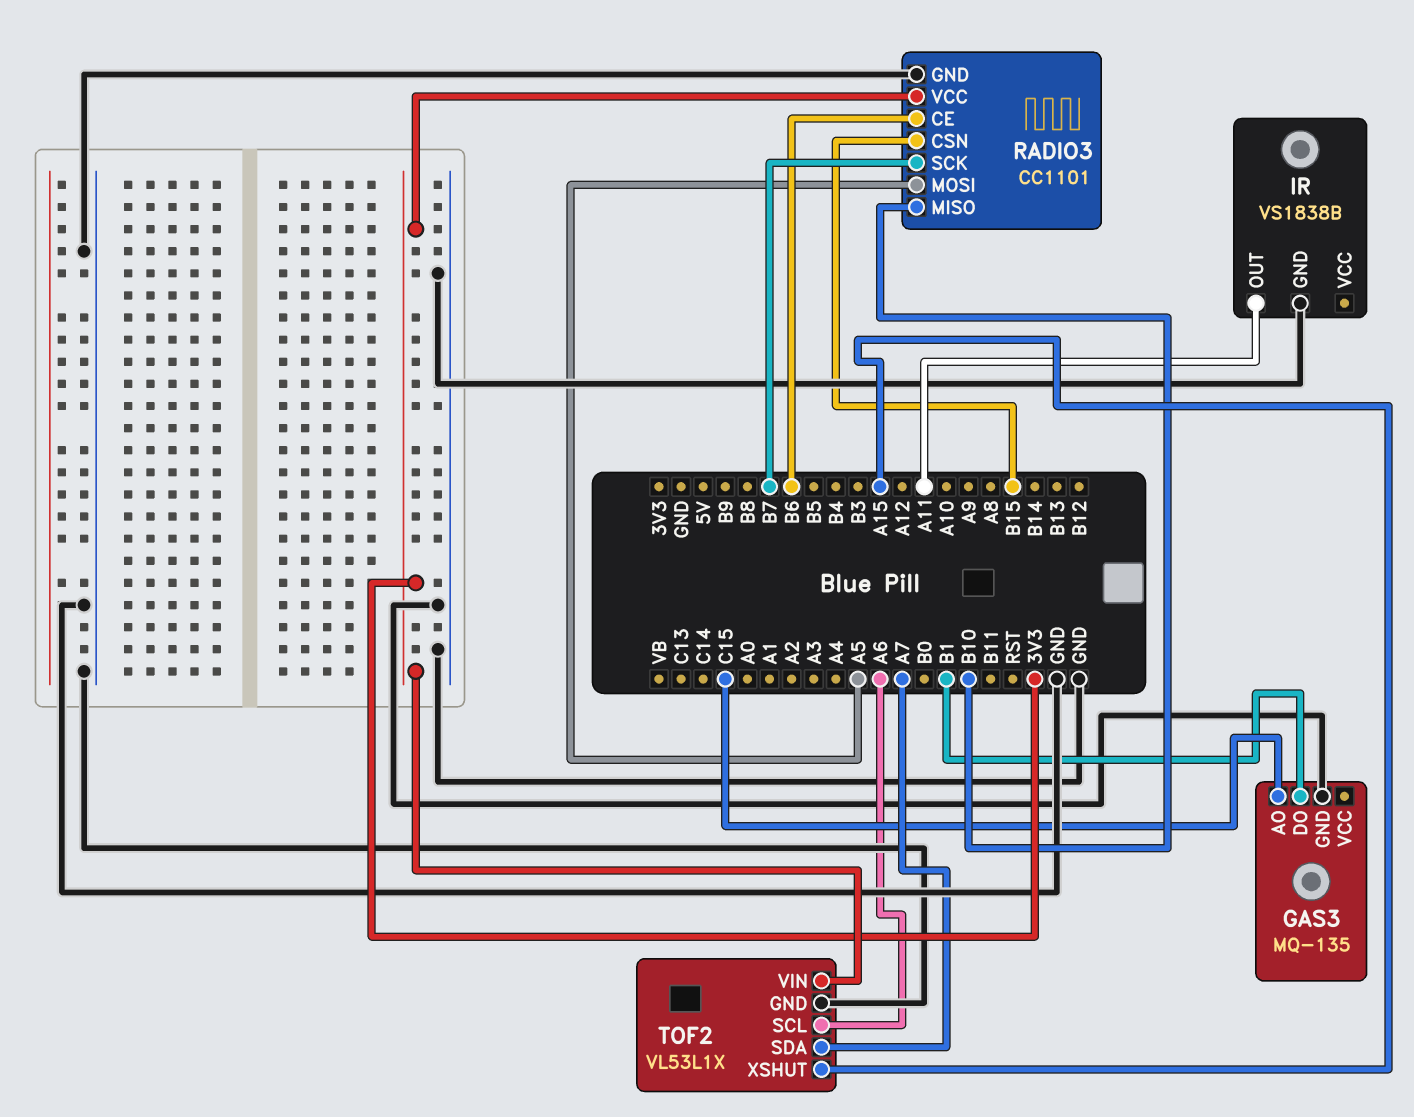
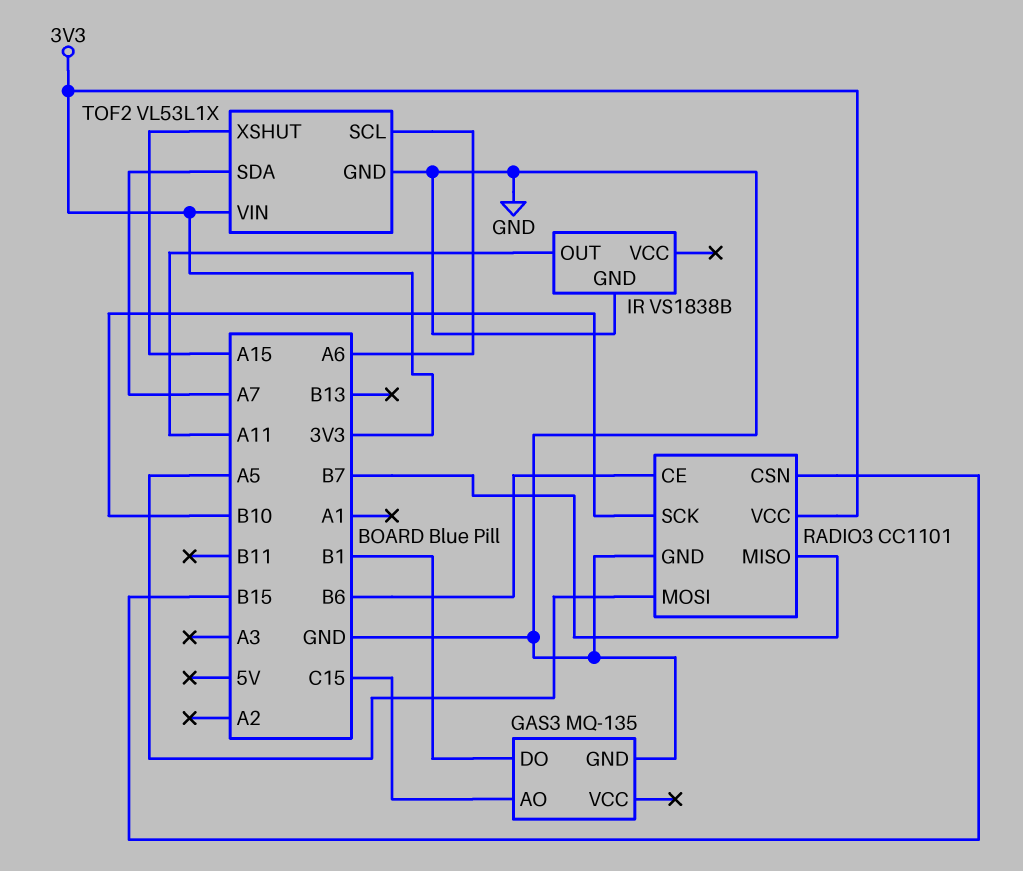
RADIO3 pin MISO: B10 -> B7
RADIO3 pin SCK: B7 -> B10

